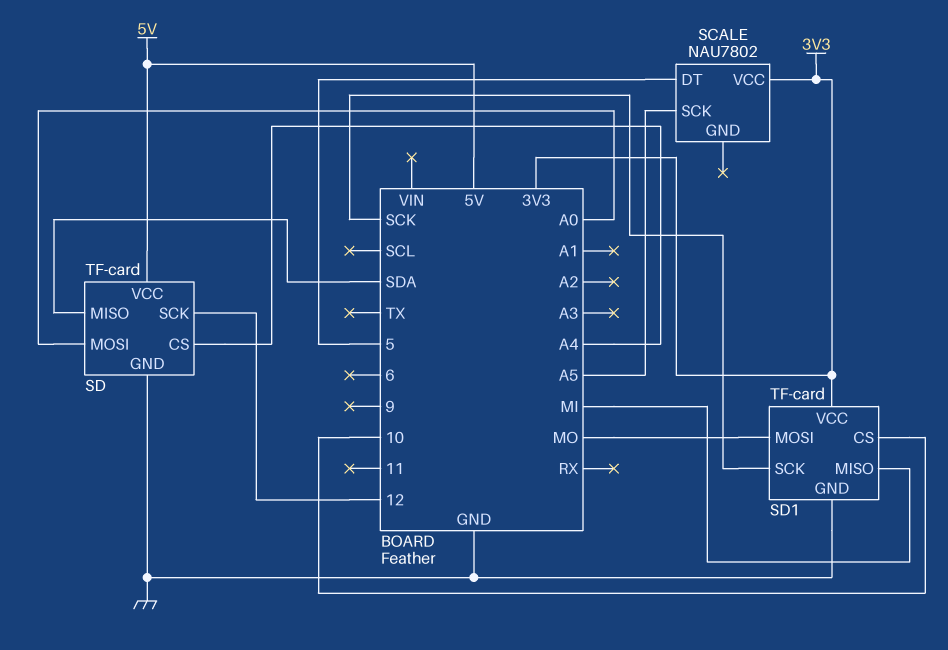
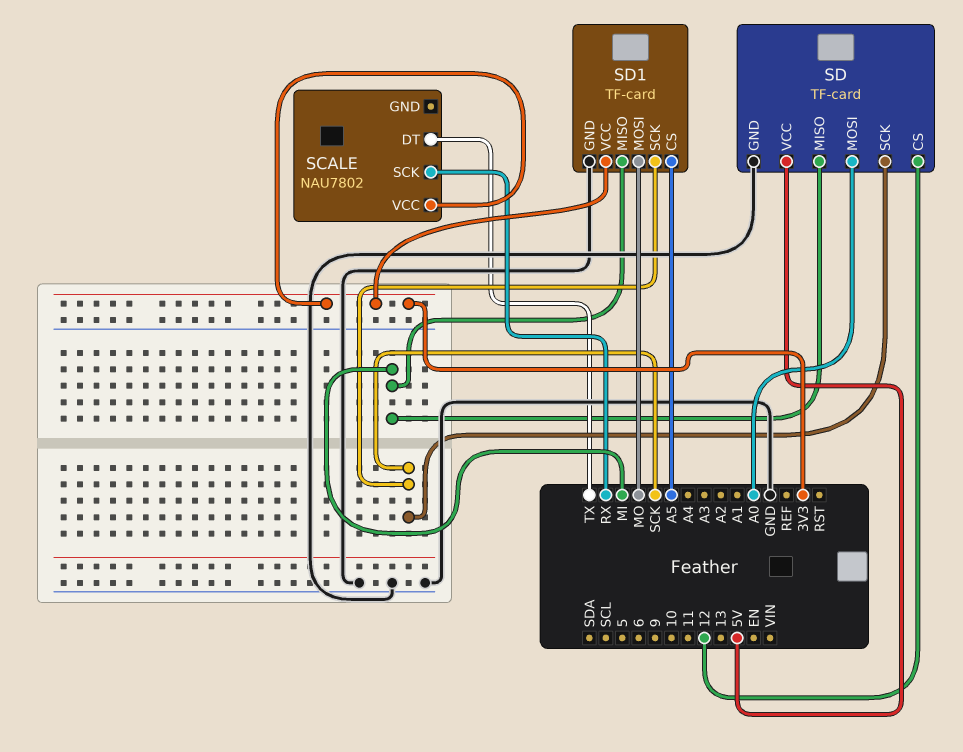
SCALE pin DT: 5 -> TX
SCALE pin SCK: A5 -> RX
SD pin CS: A4 -> 12
SD pin MISO: SDA -> MI
SD pin SCK: 12 -> SCK
SD1 pin CS: 10 -> A5

